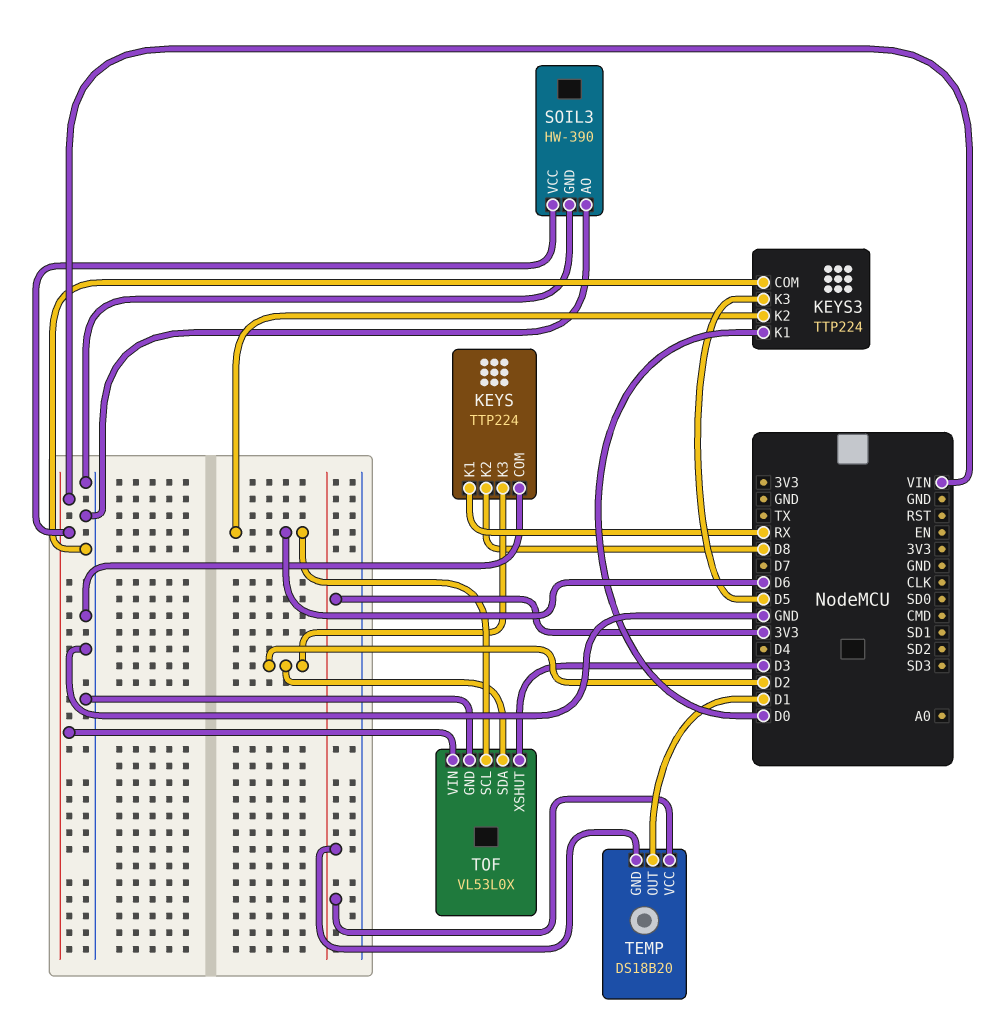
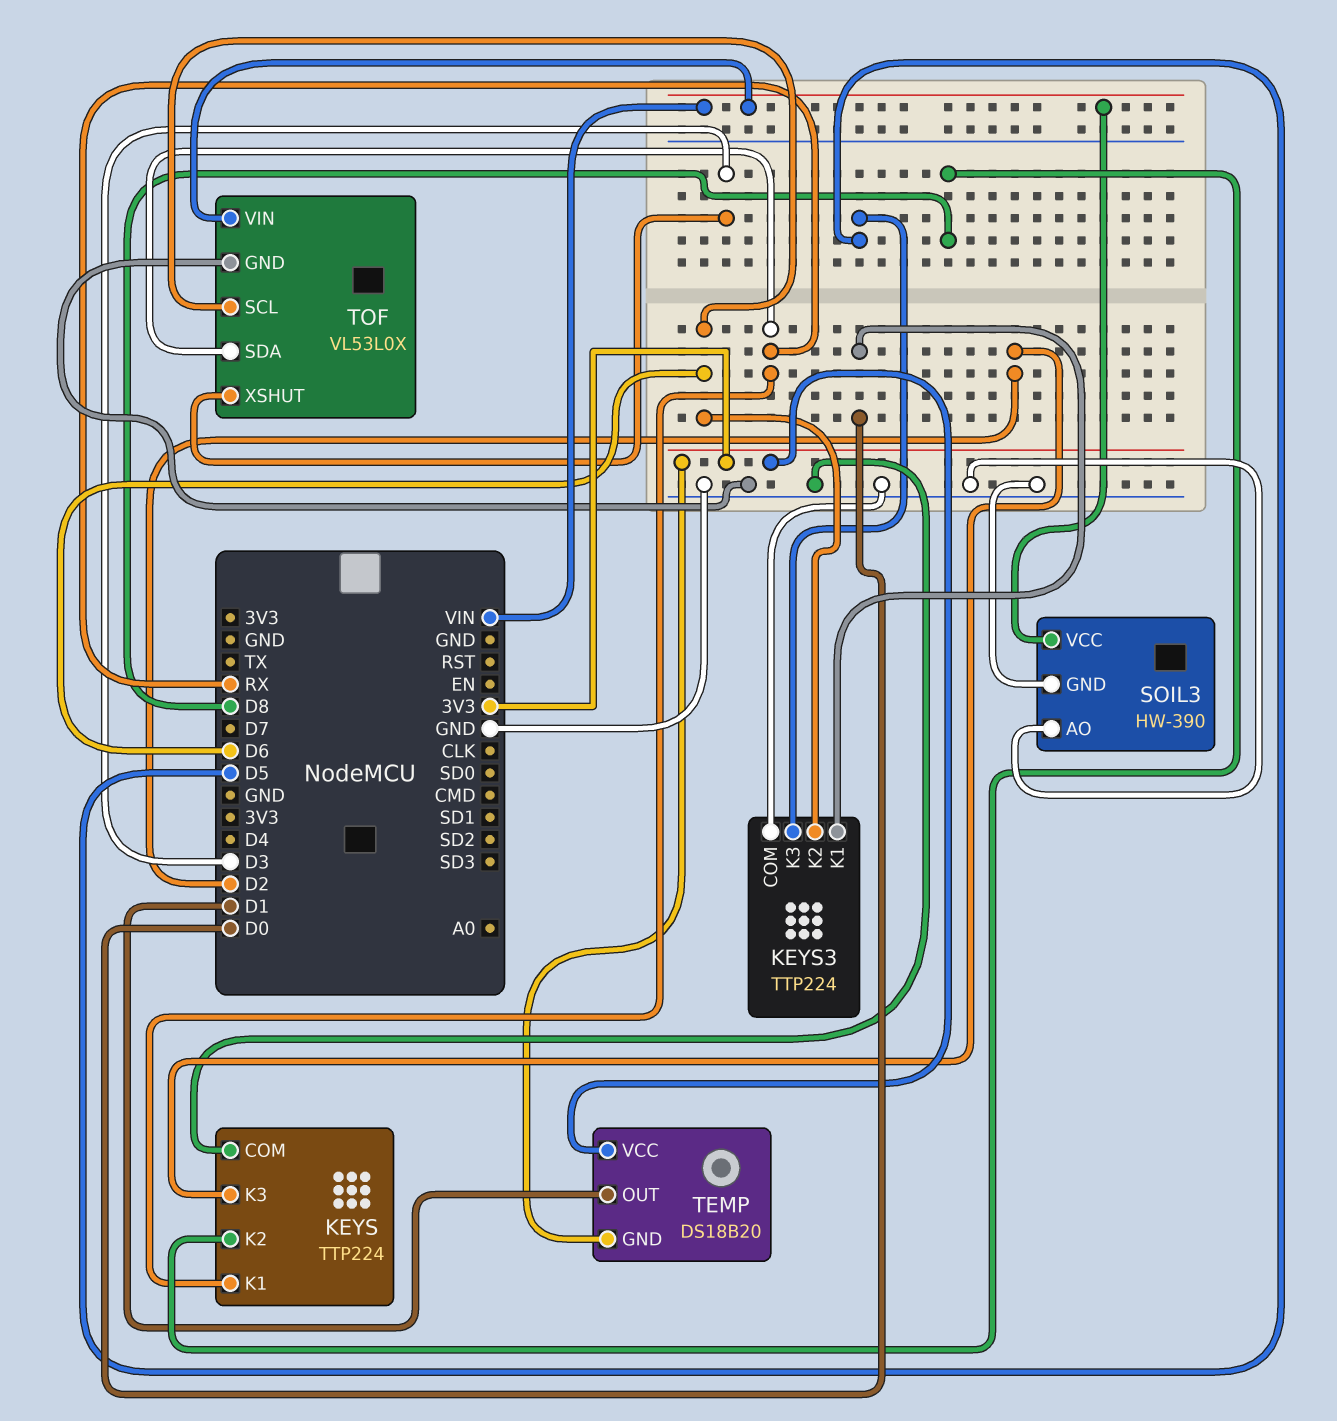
TOF pin SDA: D2 -> RX

